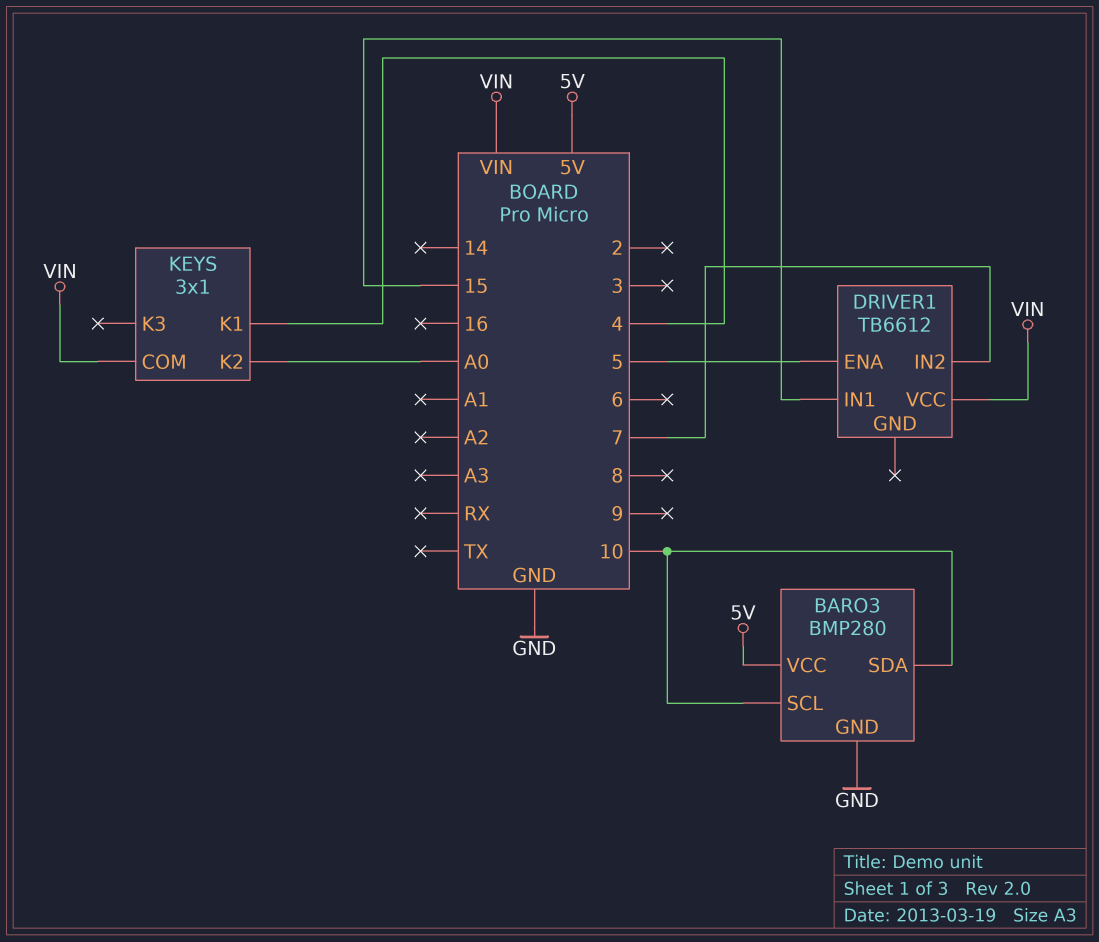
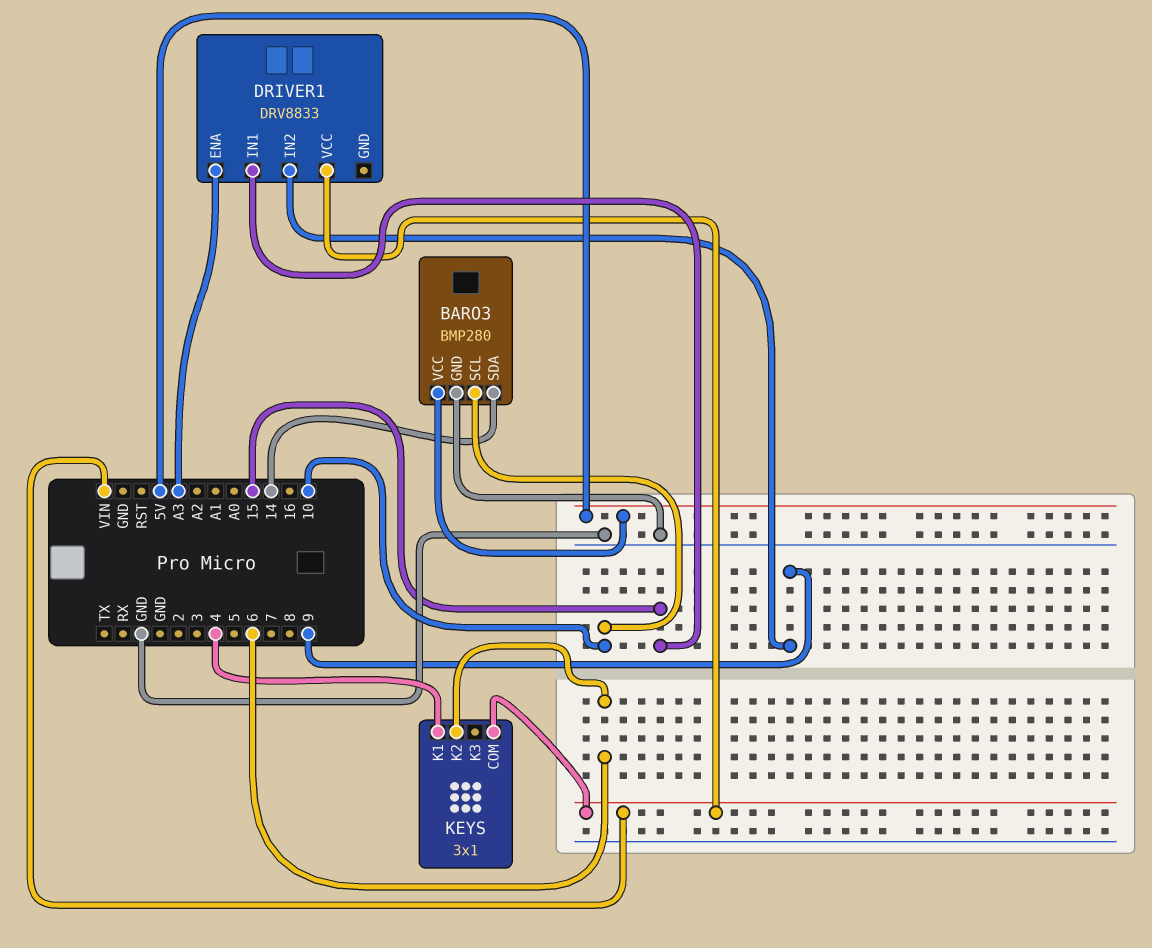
BARO3 pin SDA: 10 -> 14
DRIVER1: TB6612 -> DRV8833
DRIVER1 pin ENA: 5 -> A3
DRIVER1 pin IN2: 7 -> 9
KEYS pin K2: A0 -> 6

